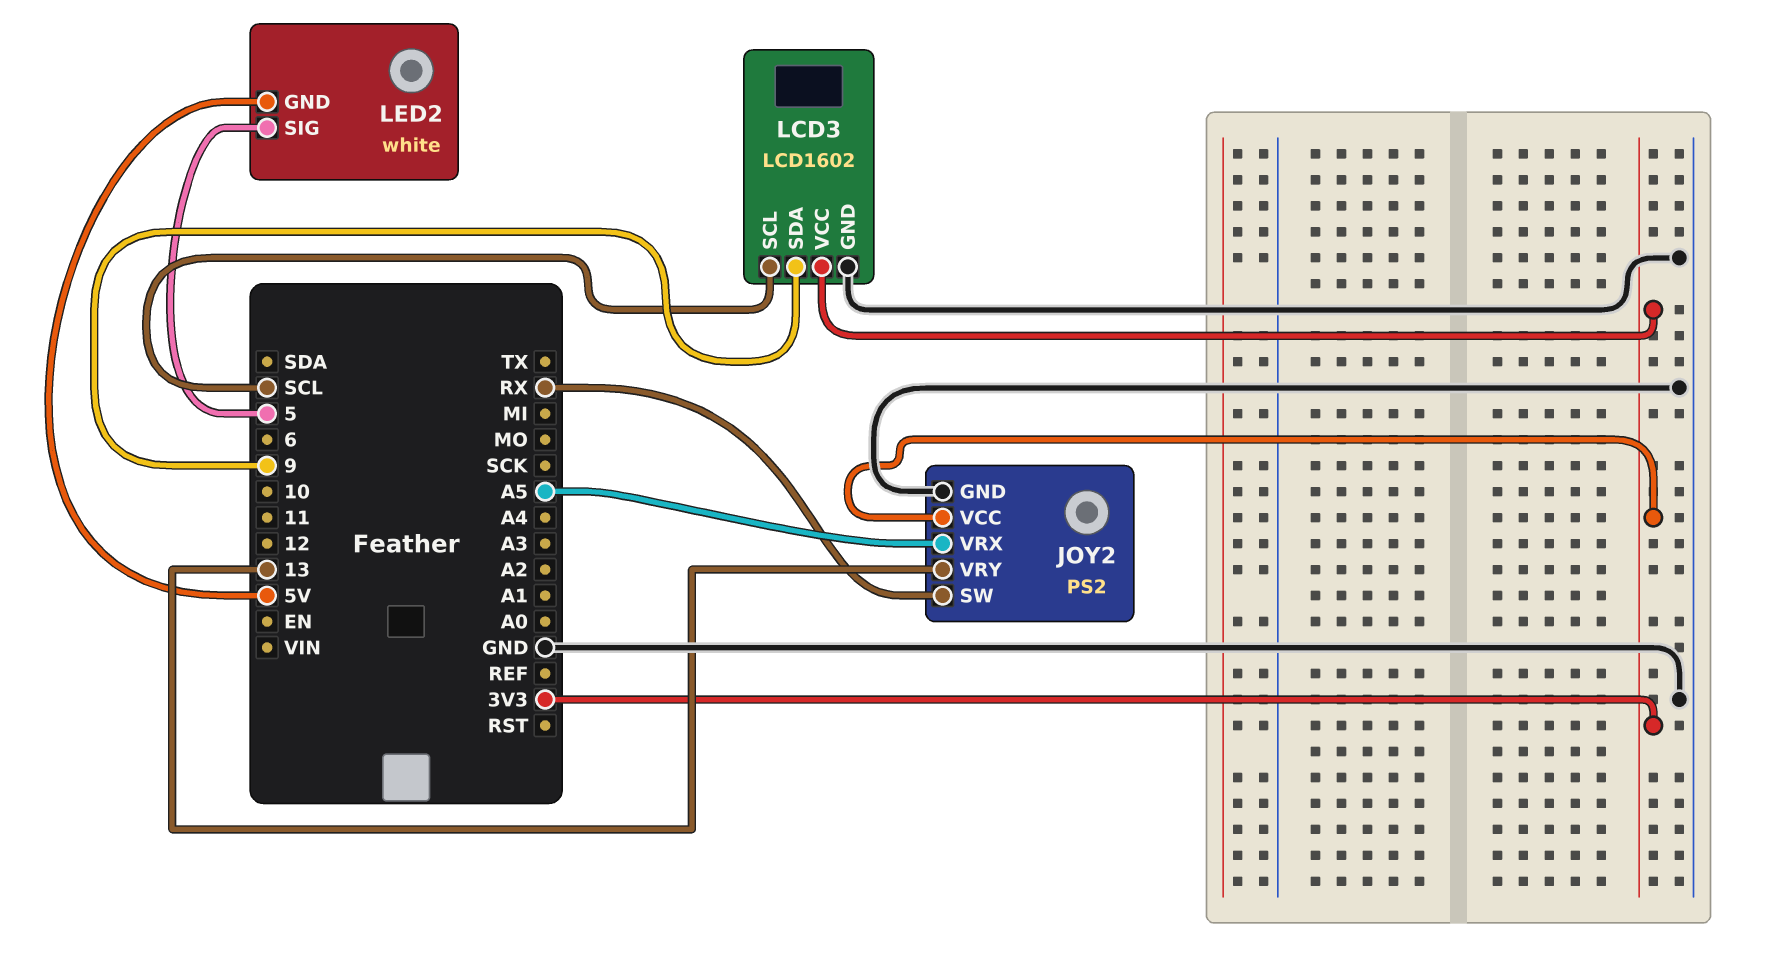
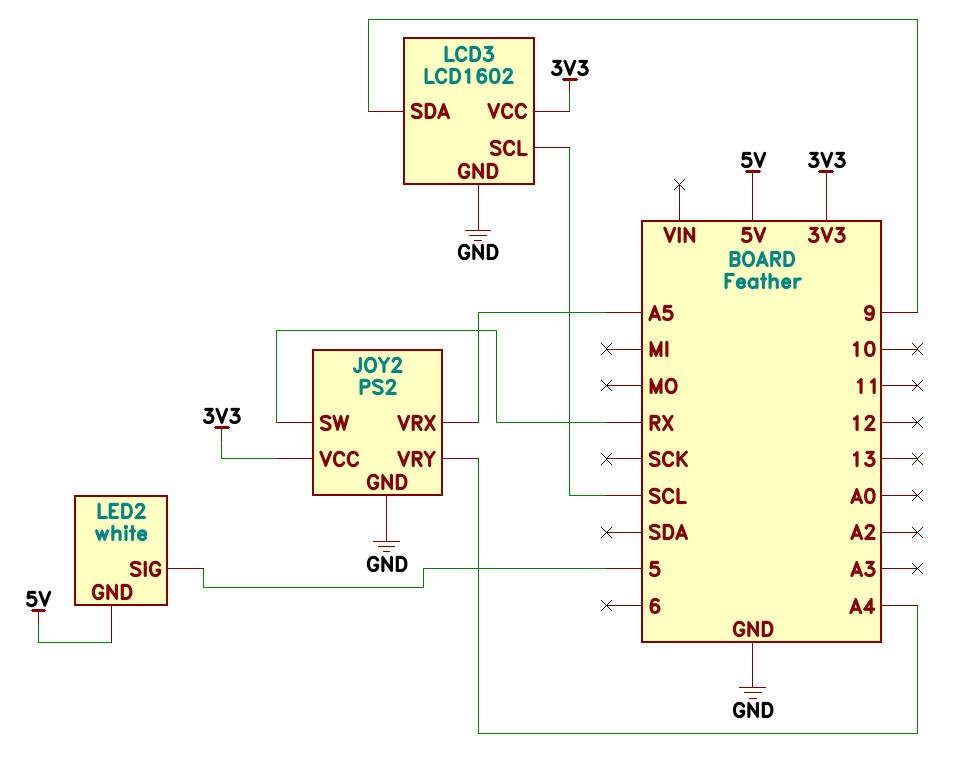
JOY2 pin VRY: 13 -> A4

